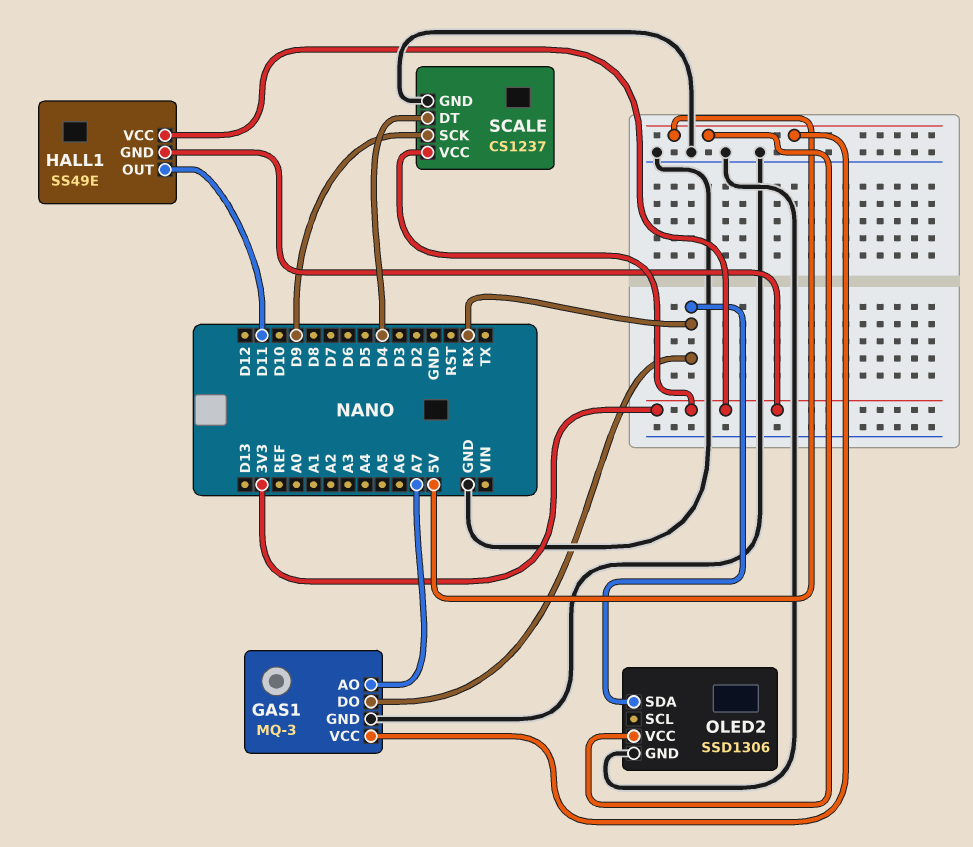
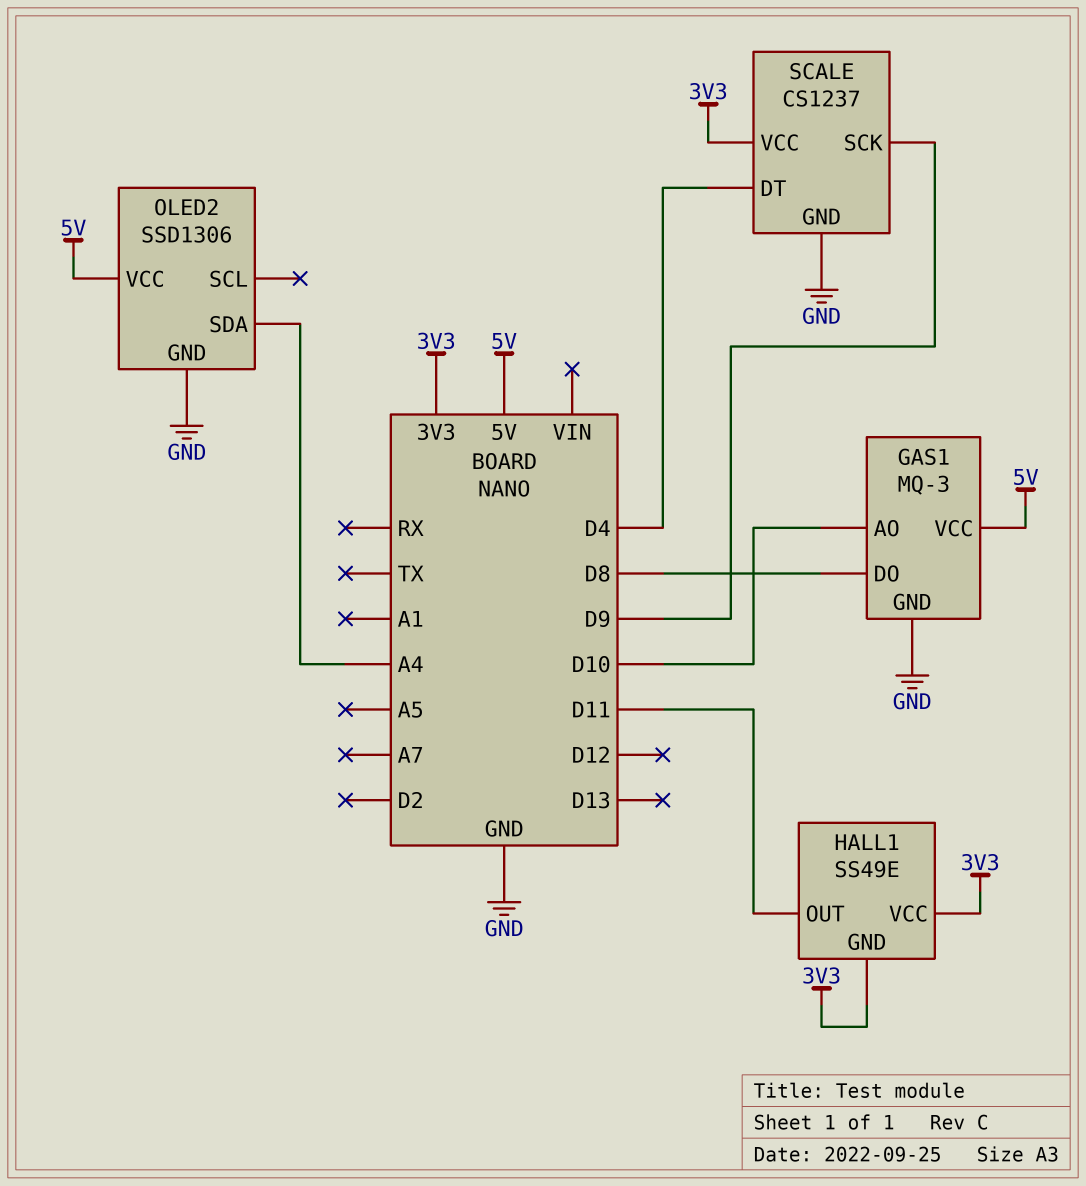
GAS1 pin AO: A7 -> D10
GAS1 pin DO: RX -> D8
OLED2 pin SDA: RX -> A4

